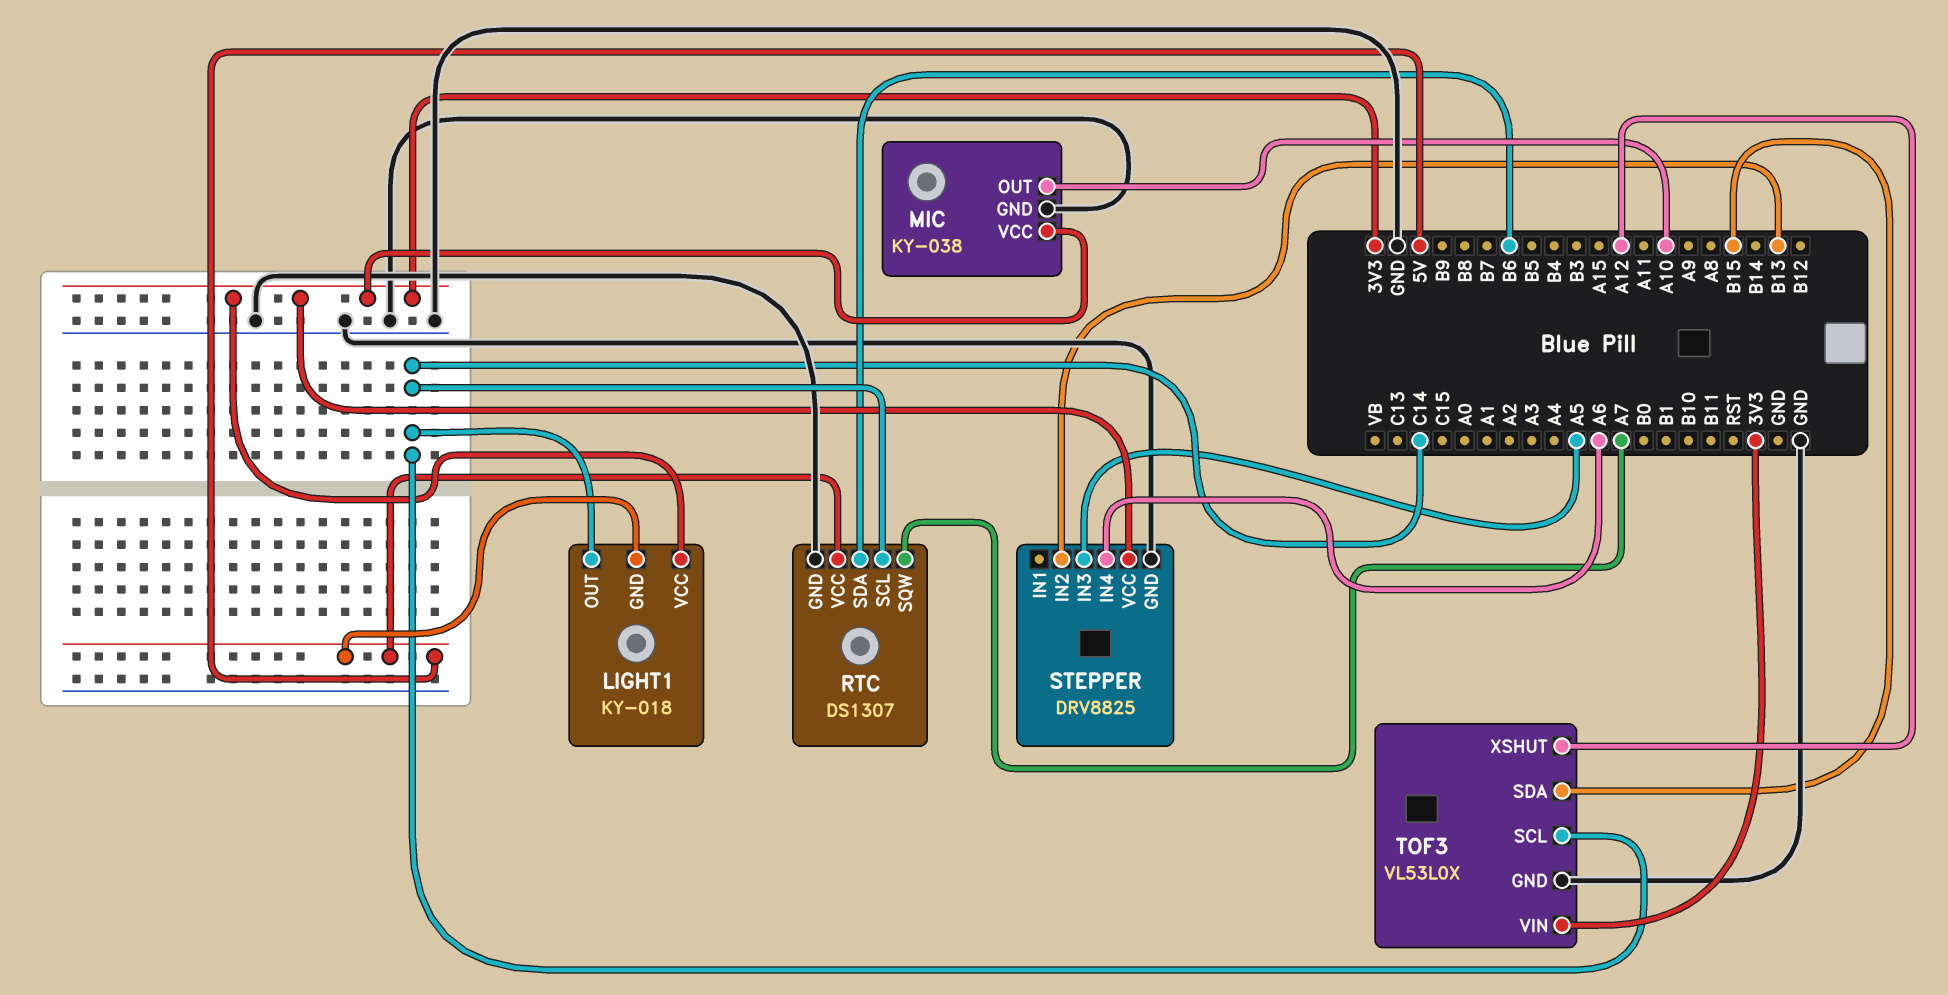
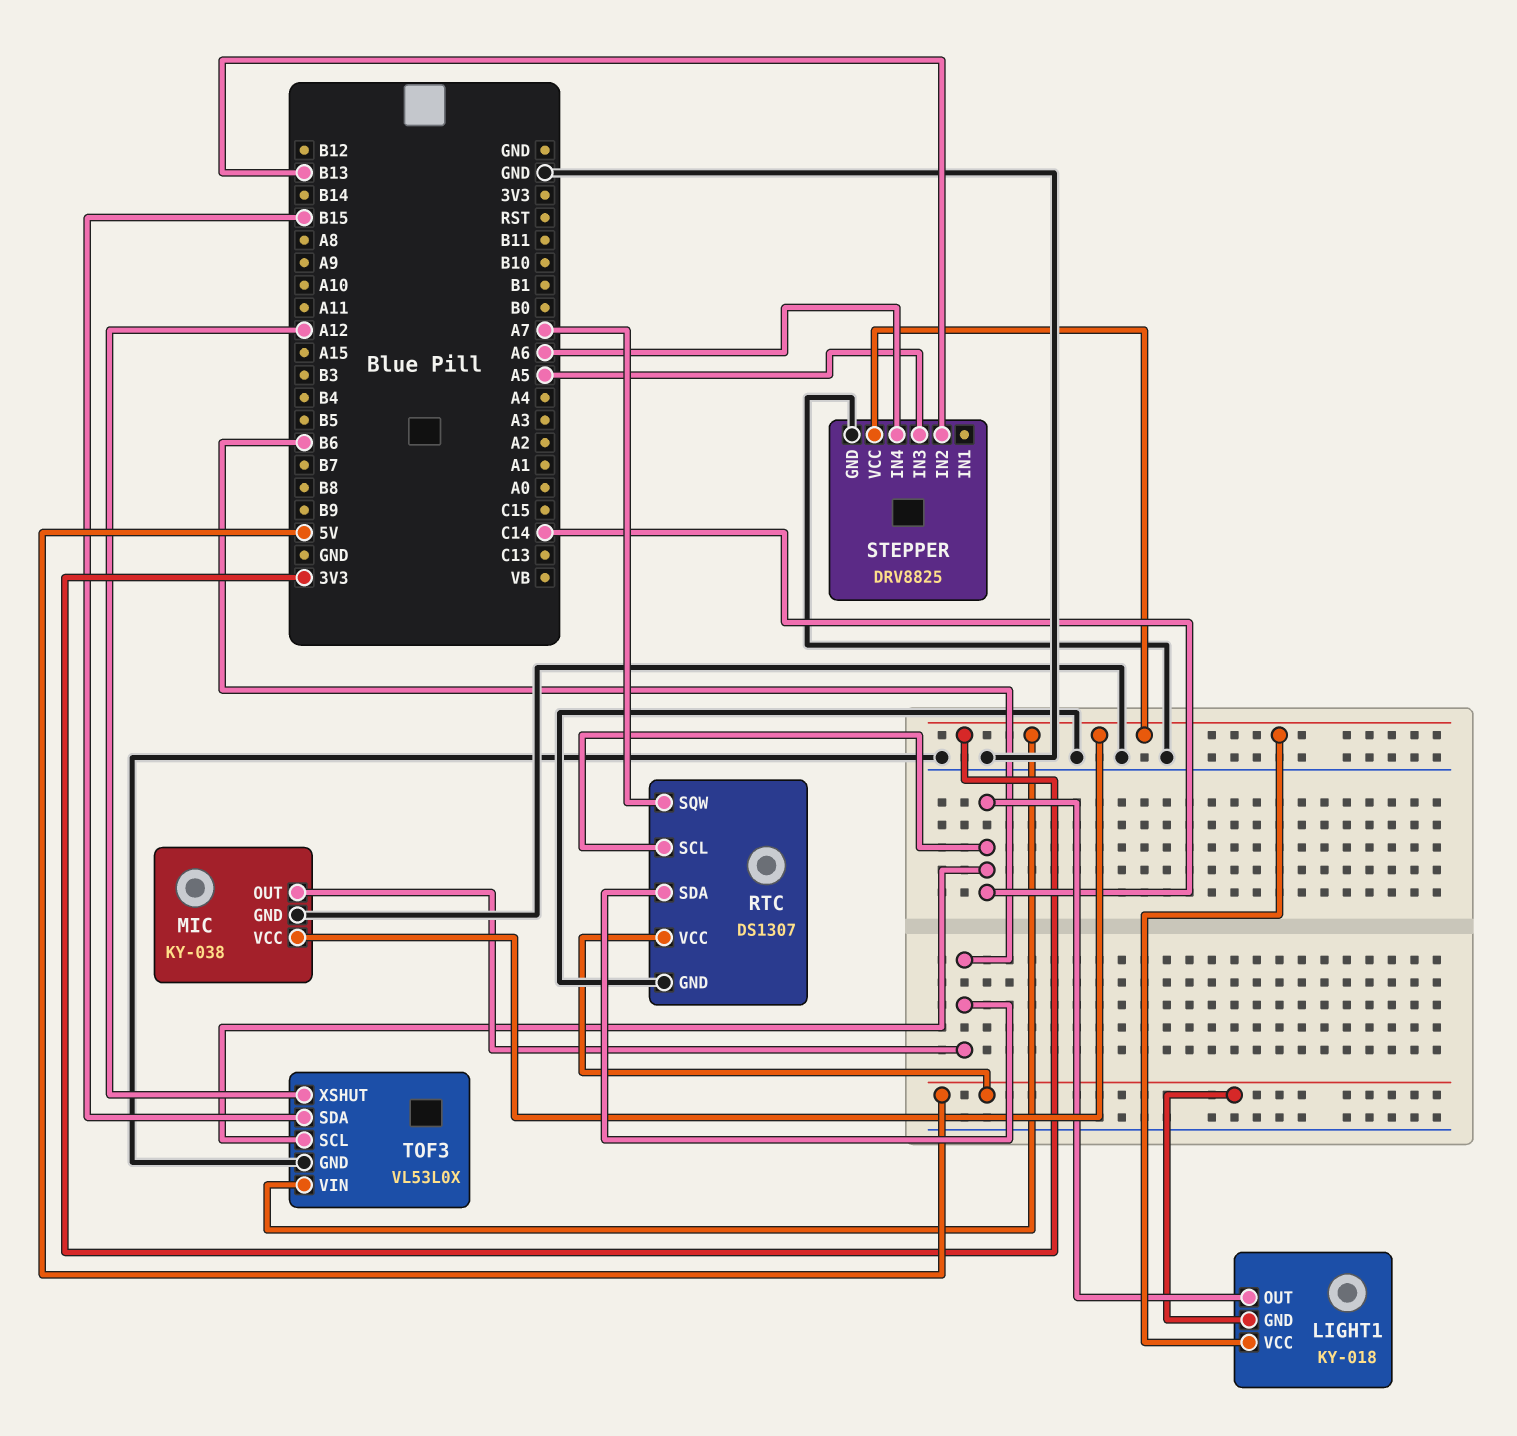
MIC pin OUT: A10 -> B6

